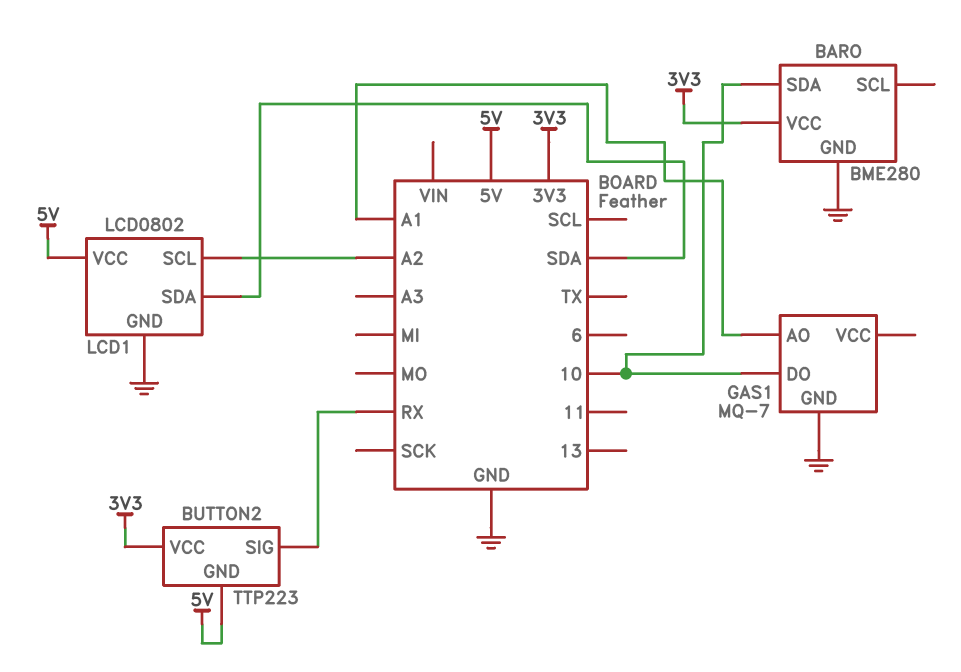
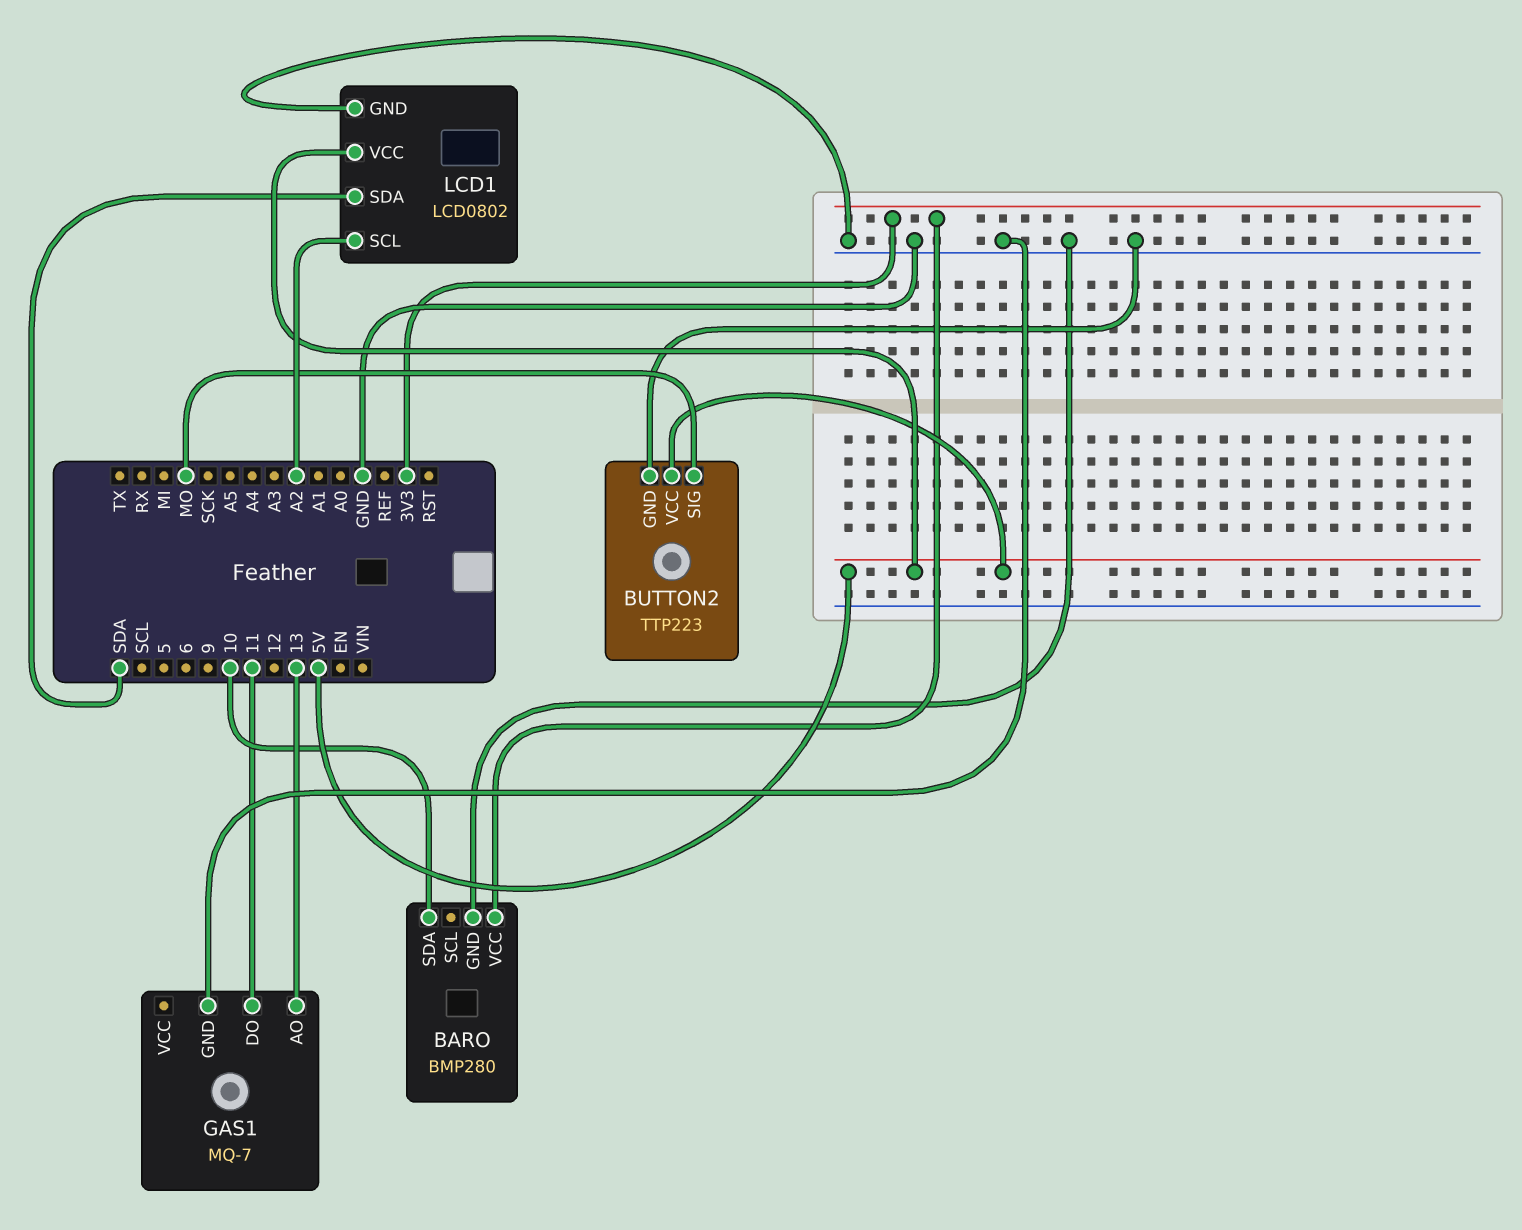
BARO: BME280 -> BMP280
BUTTON2 pin GND: 5V -> GND
BUTTON2 pin SIG: RX -> MO
BUTTON2 pin VCC: 3V3 -> 5V
GAS1 pin AO: A1 -> 13
GAS1 pin DO: 10 -> 11

